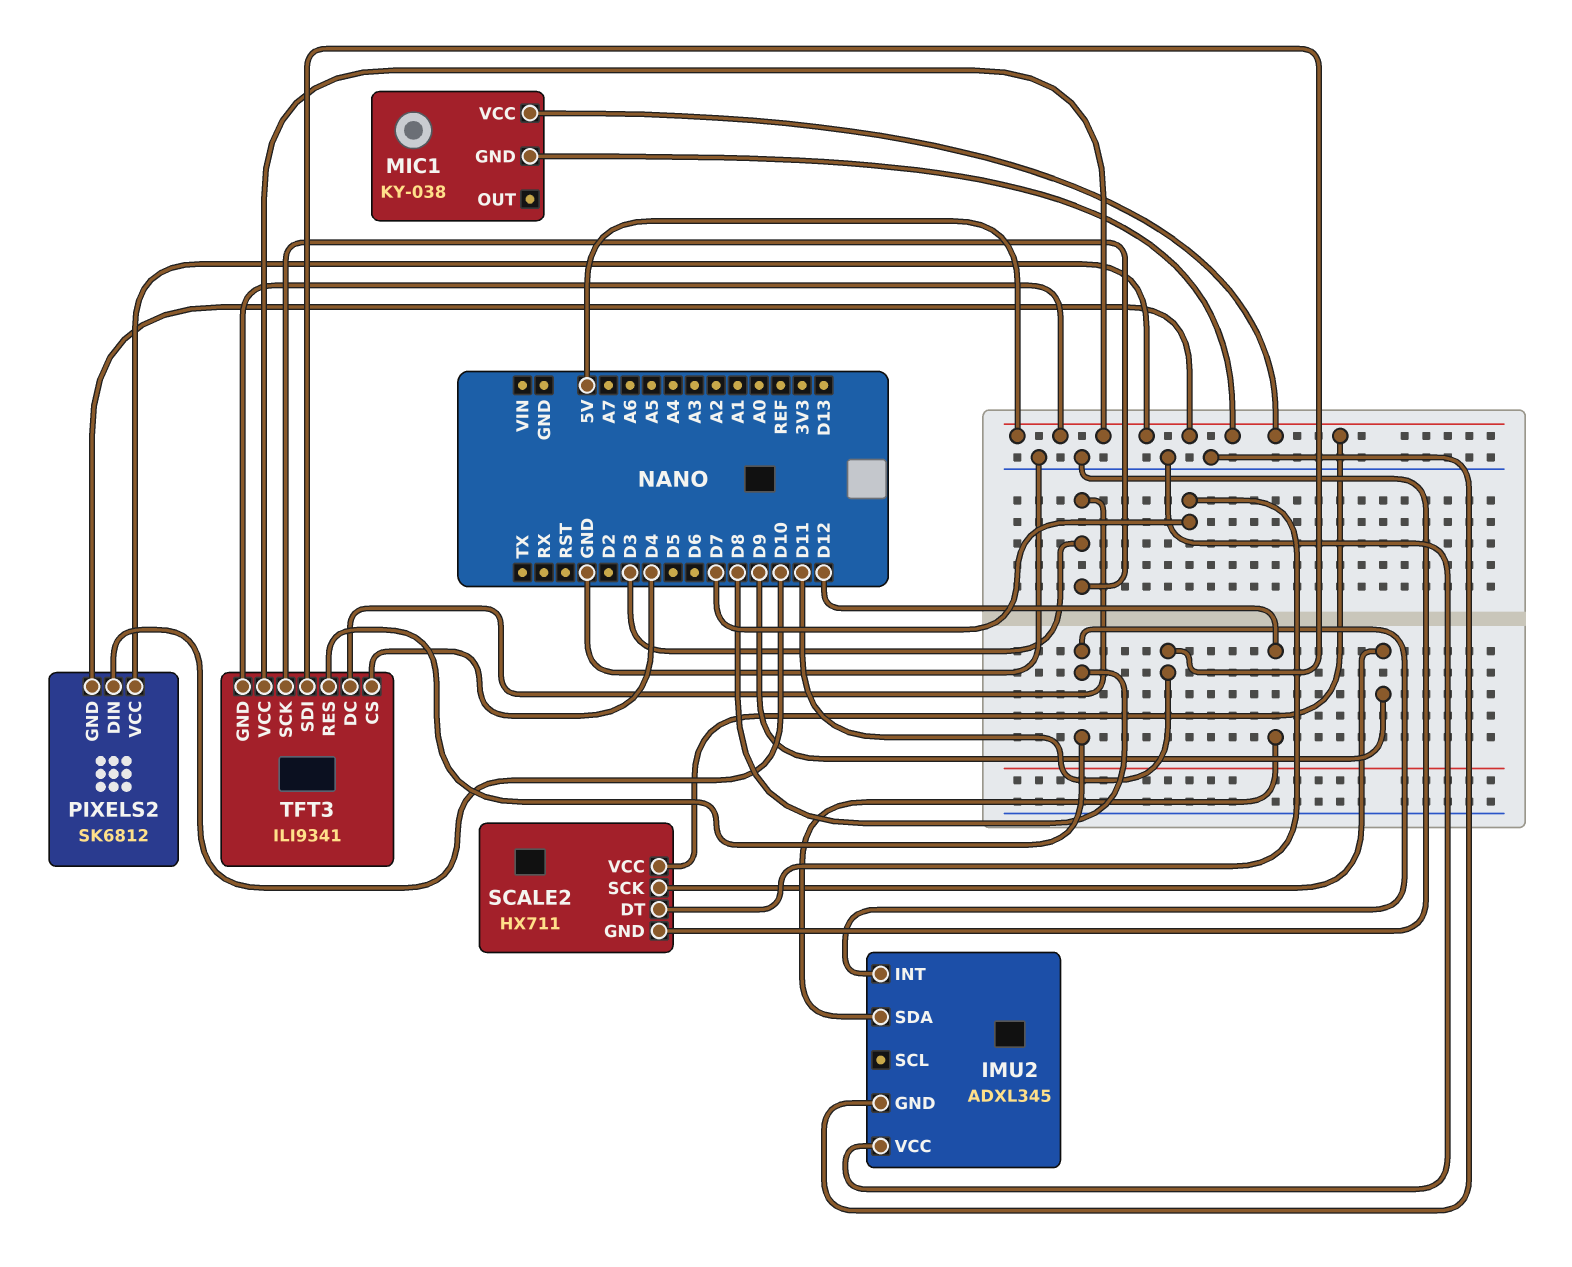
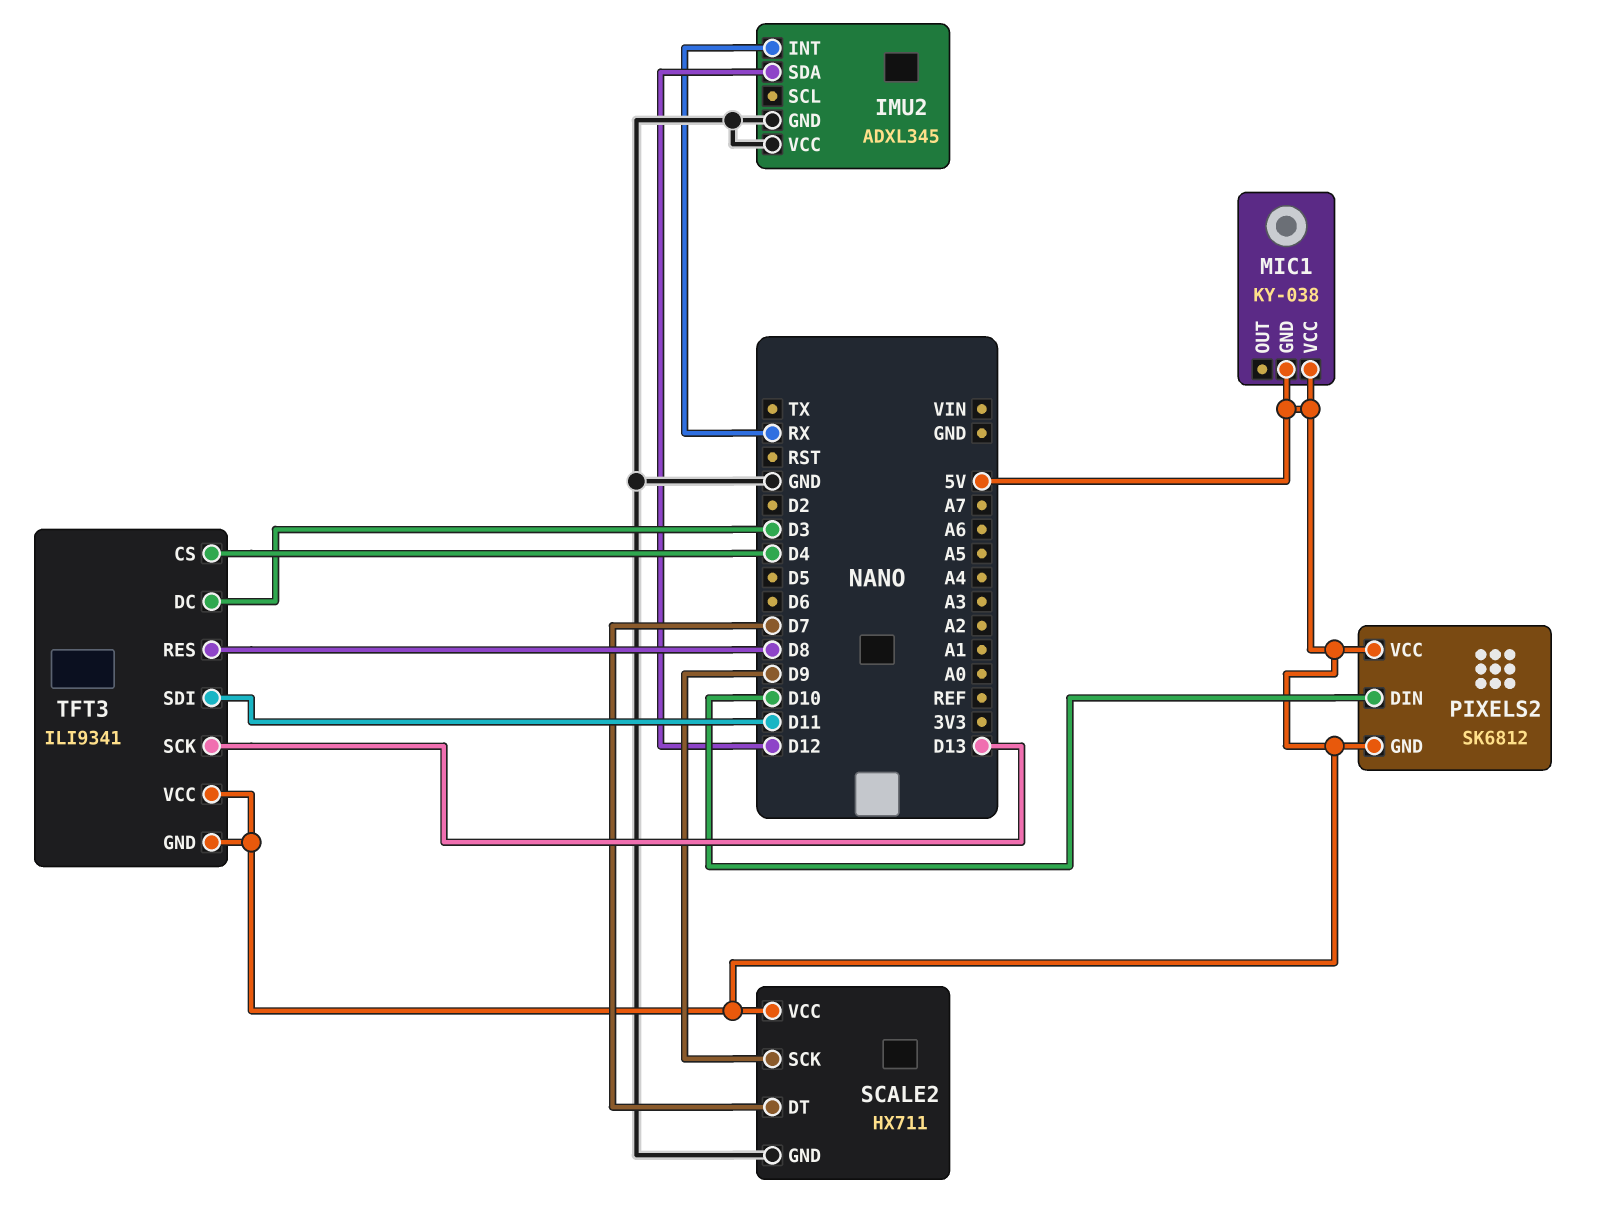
IMU2 pin INT: D8 -> RX
TFT3 pin SCK: D3 -> D13

